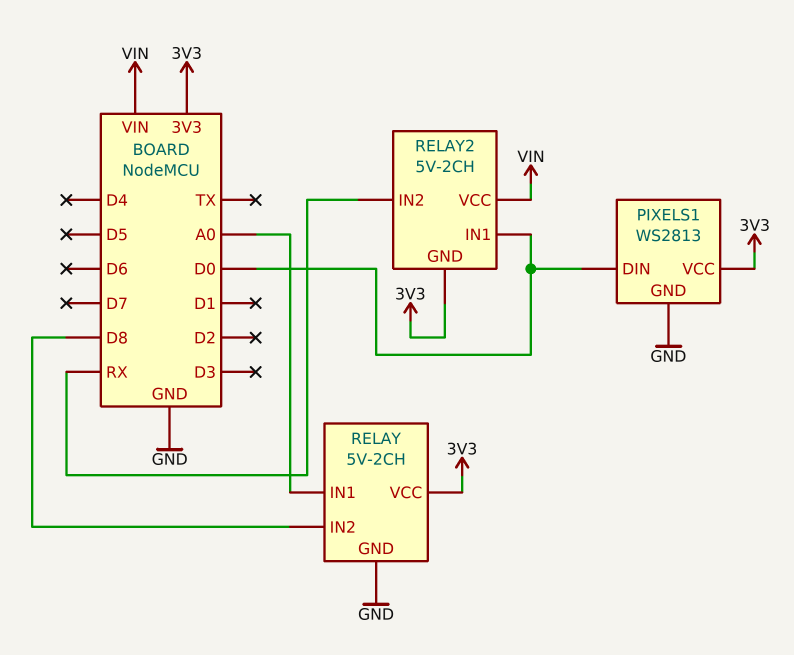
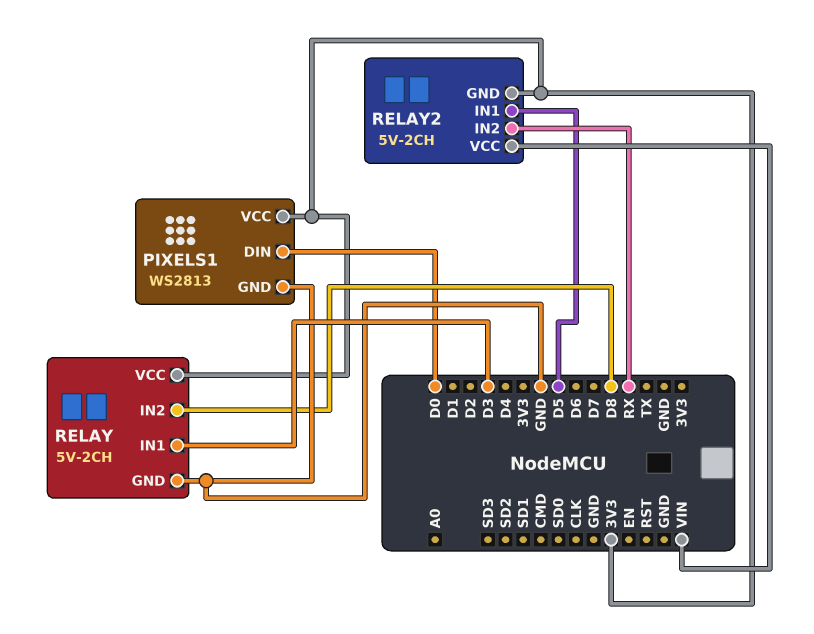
RELAY pin IN1: A0 -> D3
RELAY2 pin IN1: D0 -> D5

